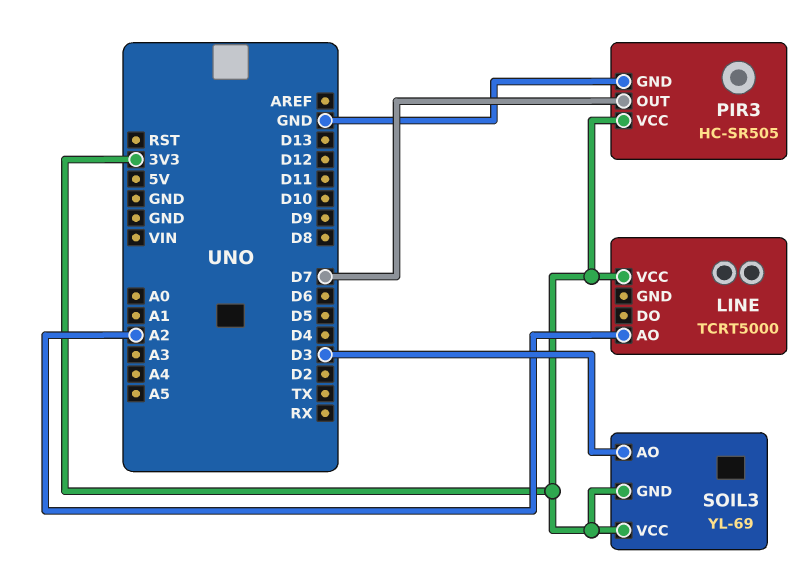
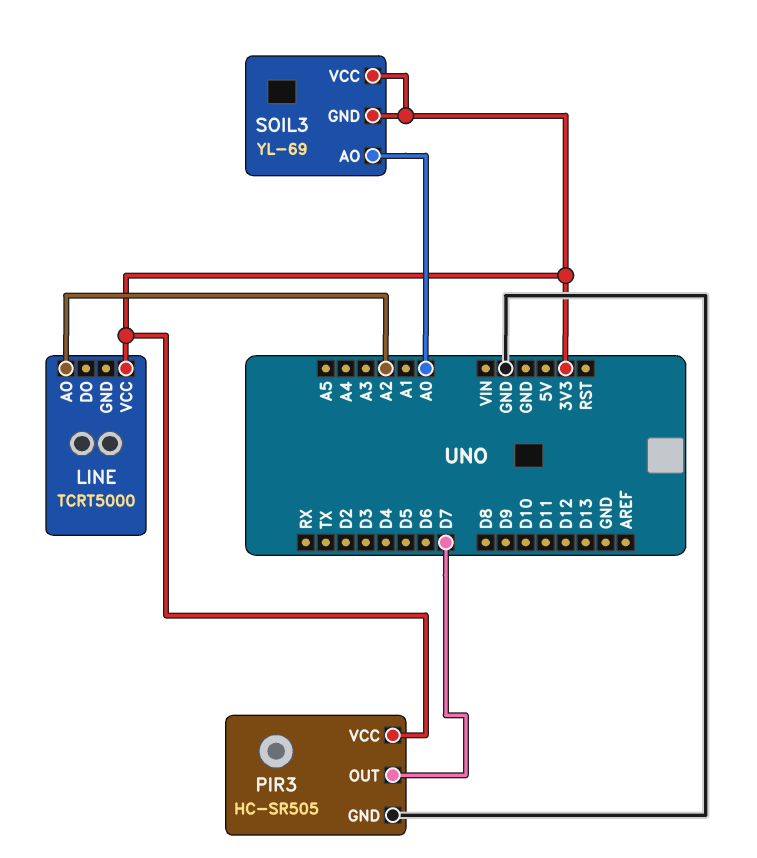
SOIL3 pin AO: D3 -> A0

